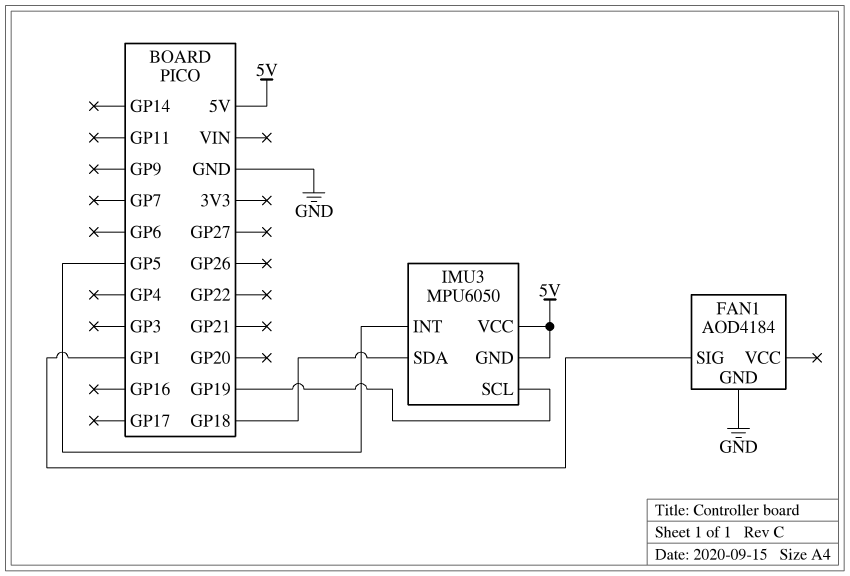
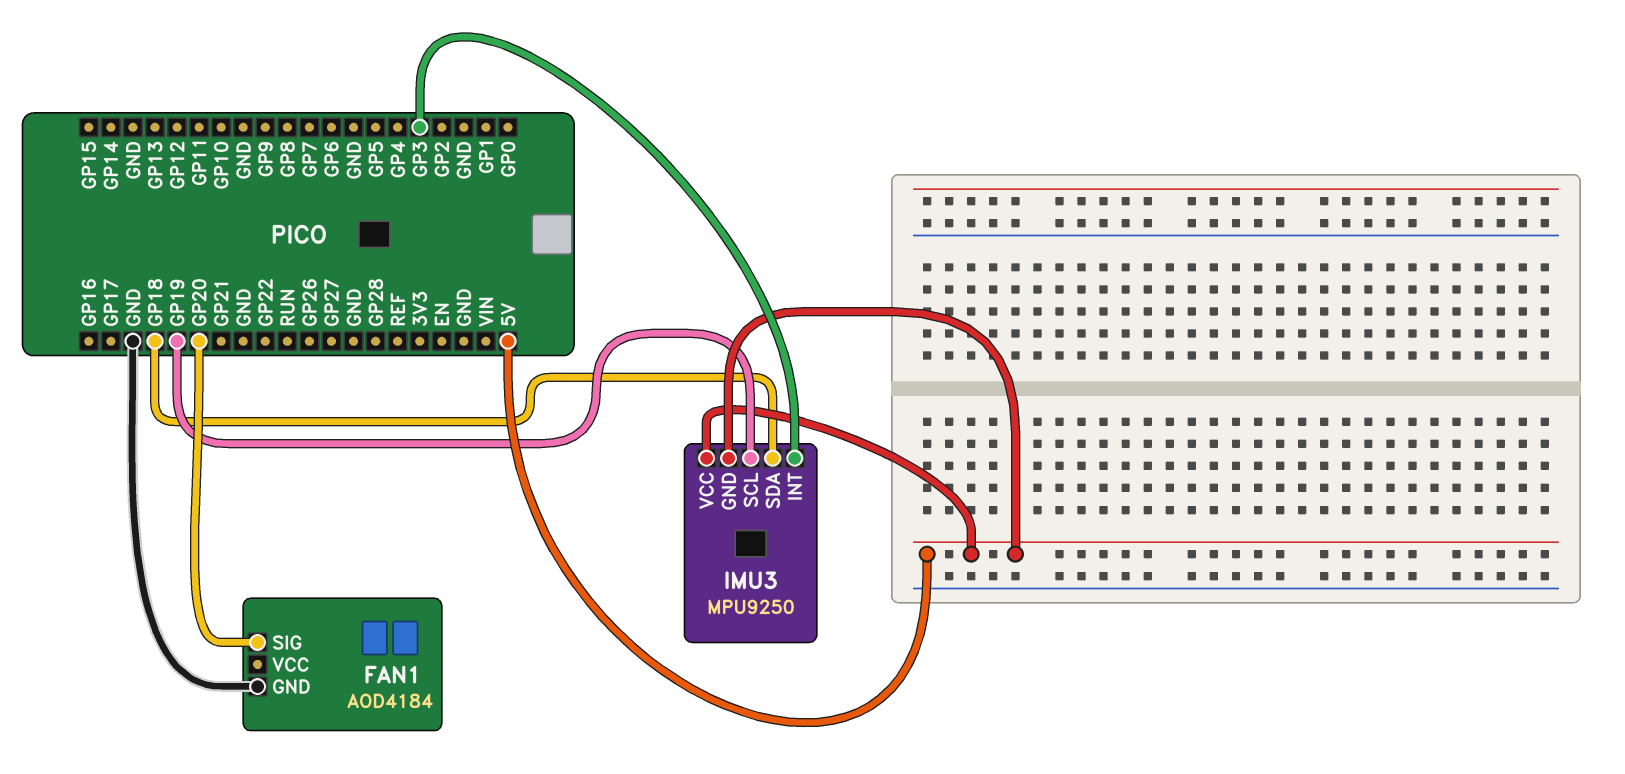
FAN1 pin SIG: GP1 -> GP20
IMU3: MPU6050 -> MPU9250
IMU3 pin INT: GP5 -> GP3

